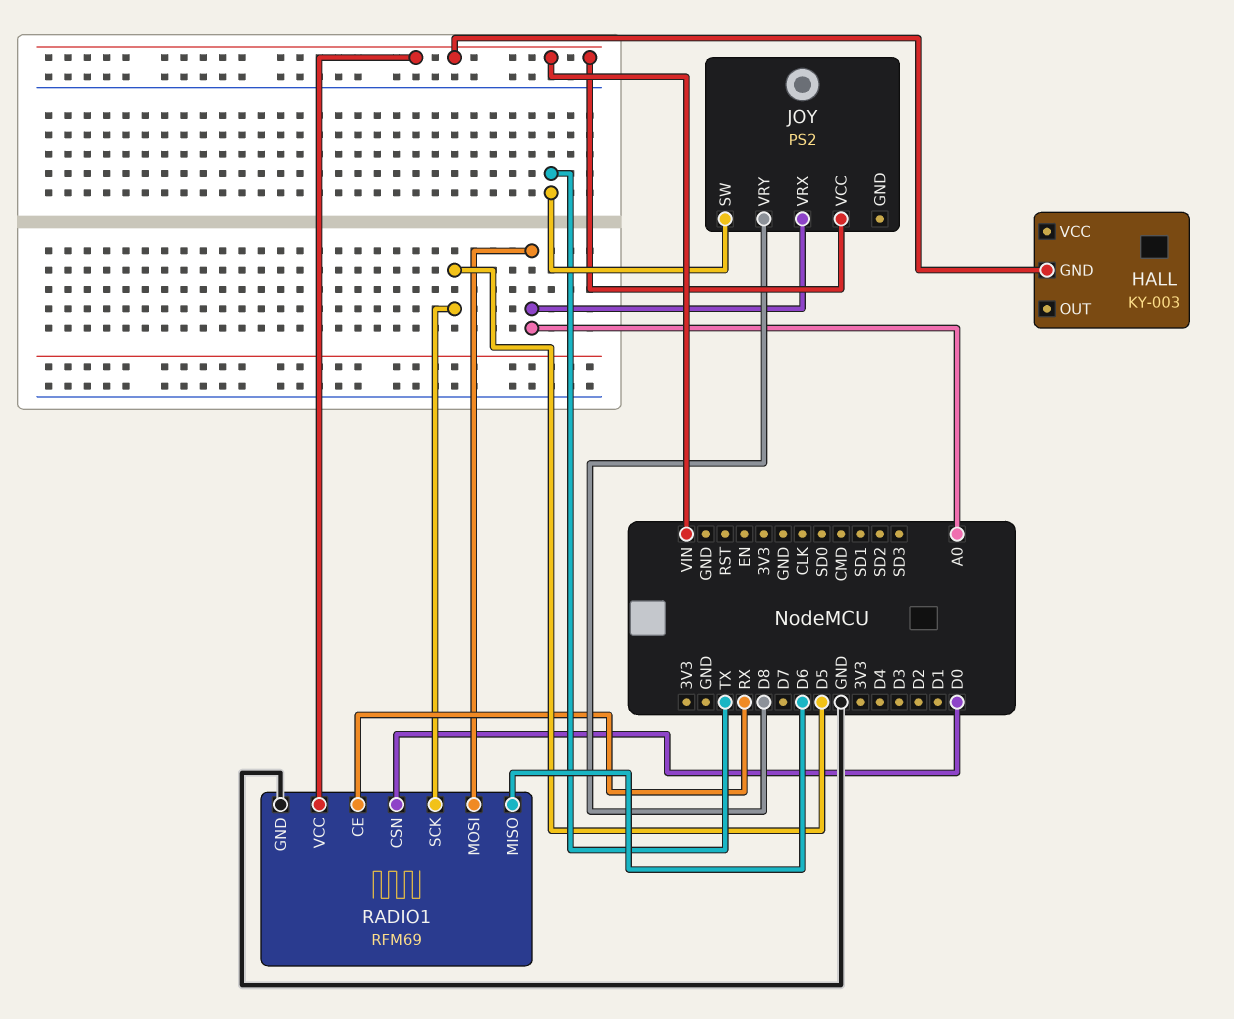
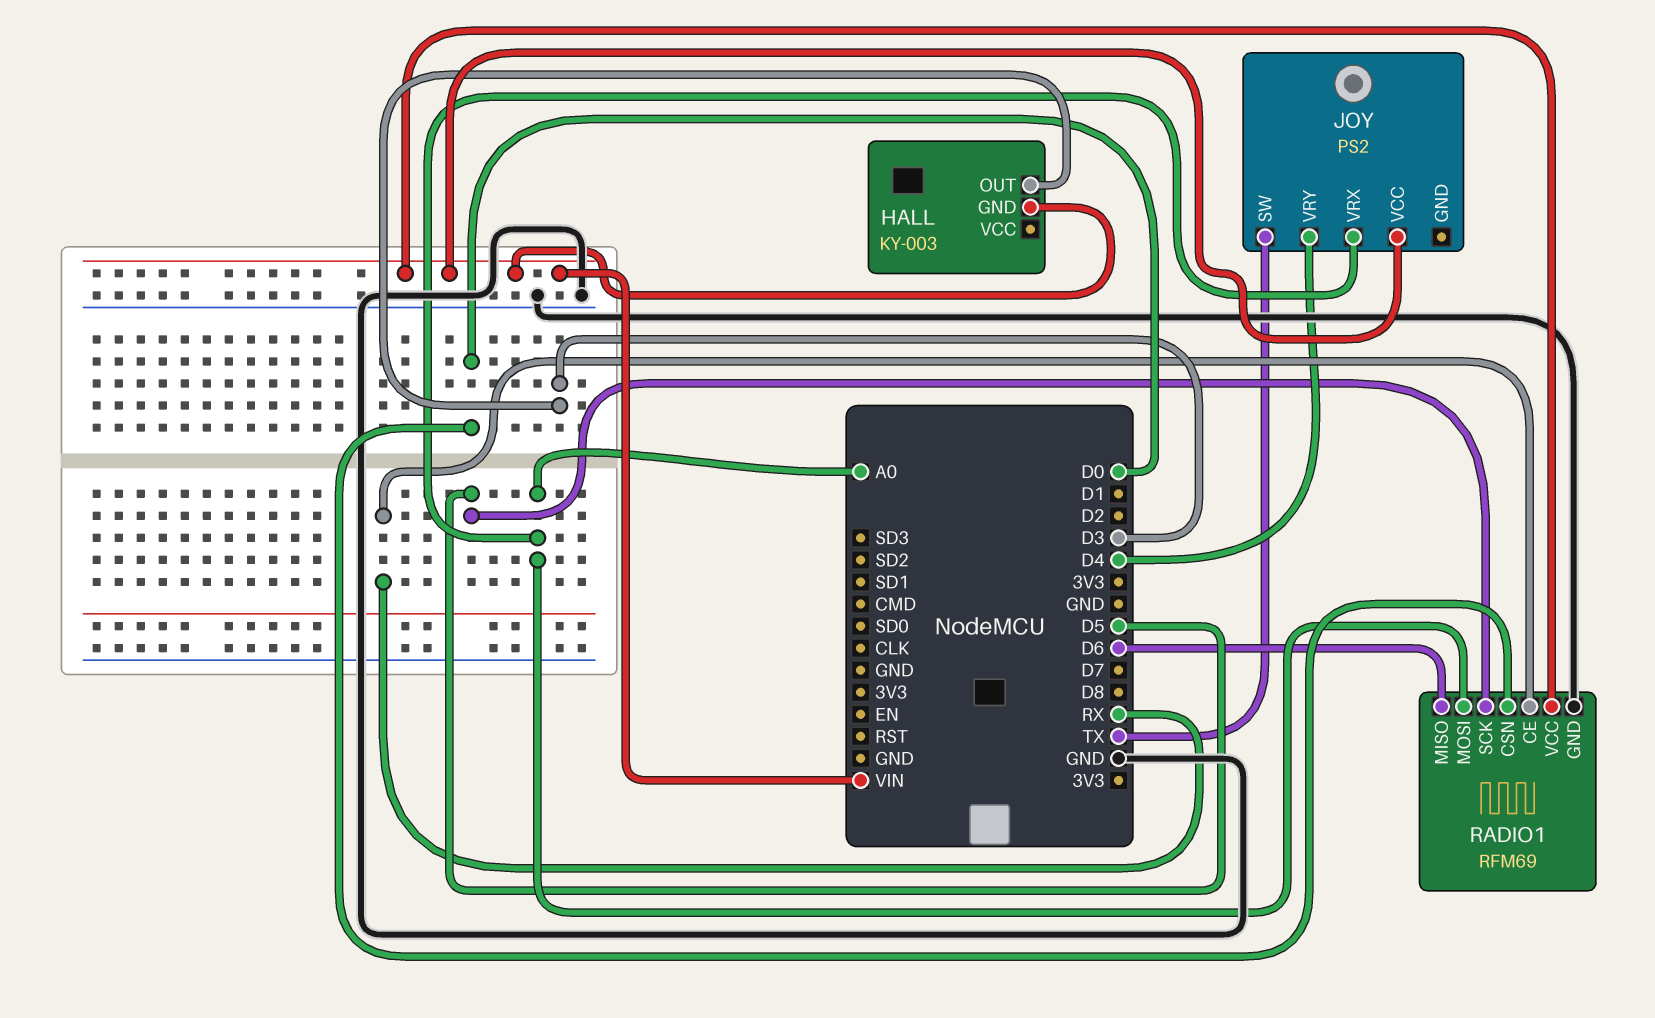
HALL pin OUT: none -> D3
JOY pin VRY: D8 -> D4

